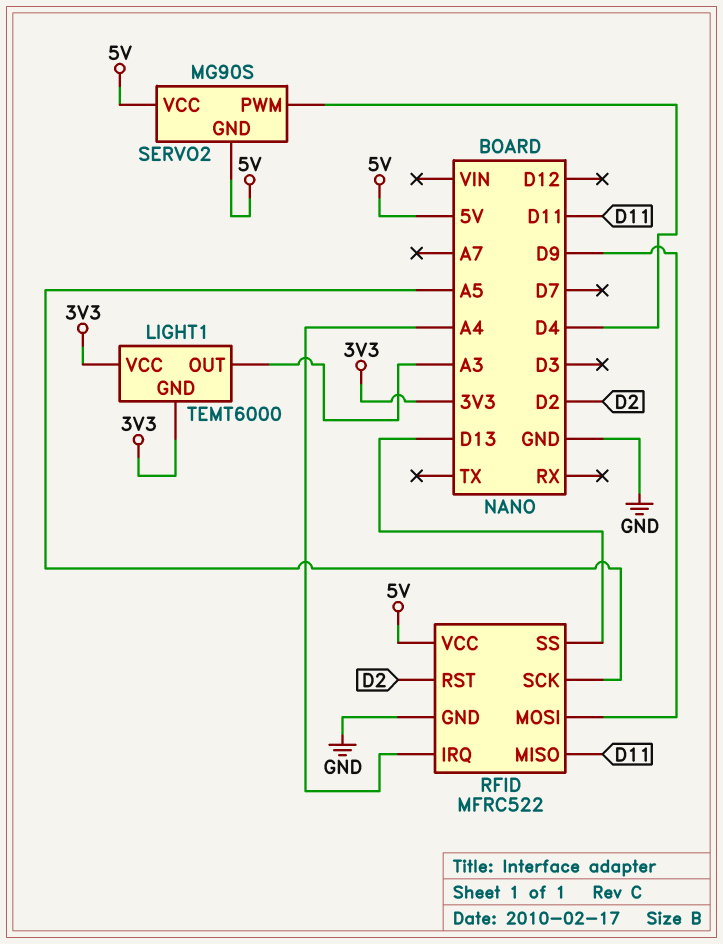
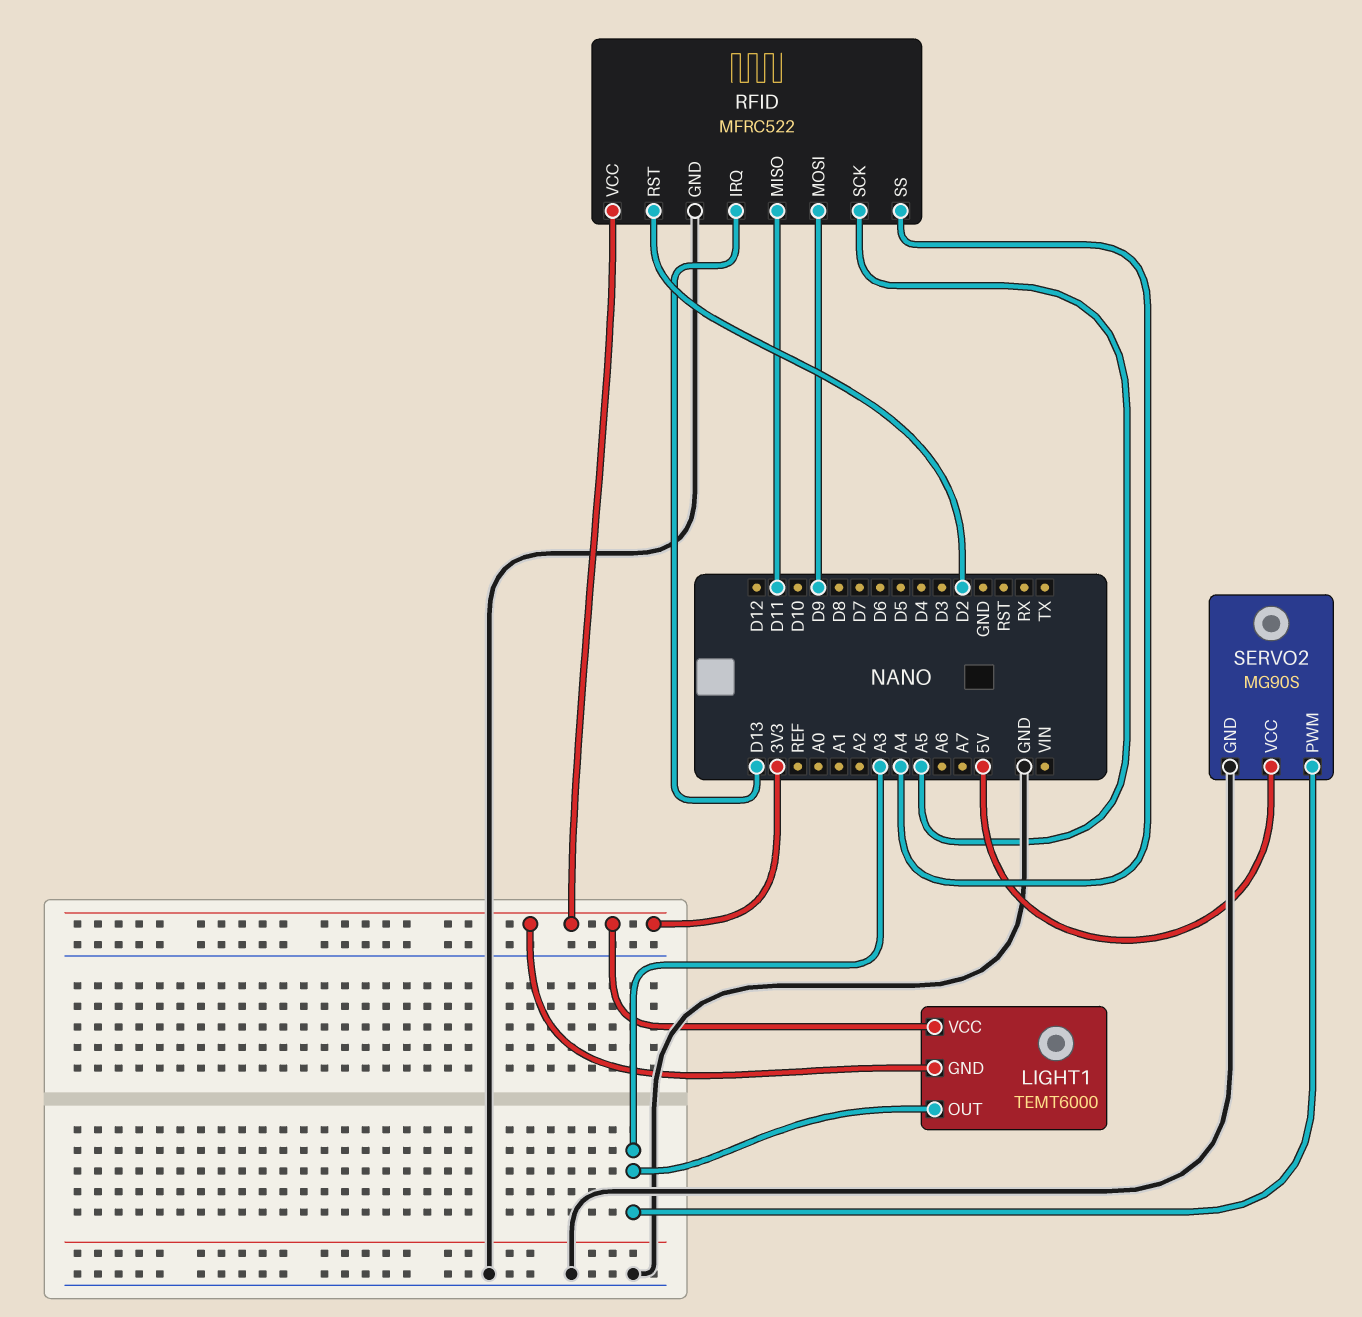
RFID pin IRQ: A4 -> D13
RFID pin SS: D13 -> A4
RFID pin VCC: 5V -> 3V3
SERVO2 pin GND: 5V -> GND
SERVO2 pin PWM: D4 -> A3

